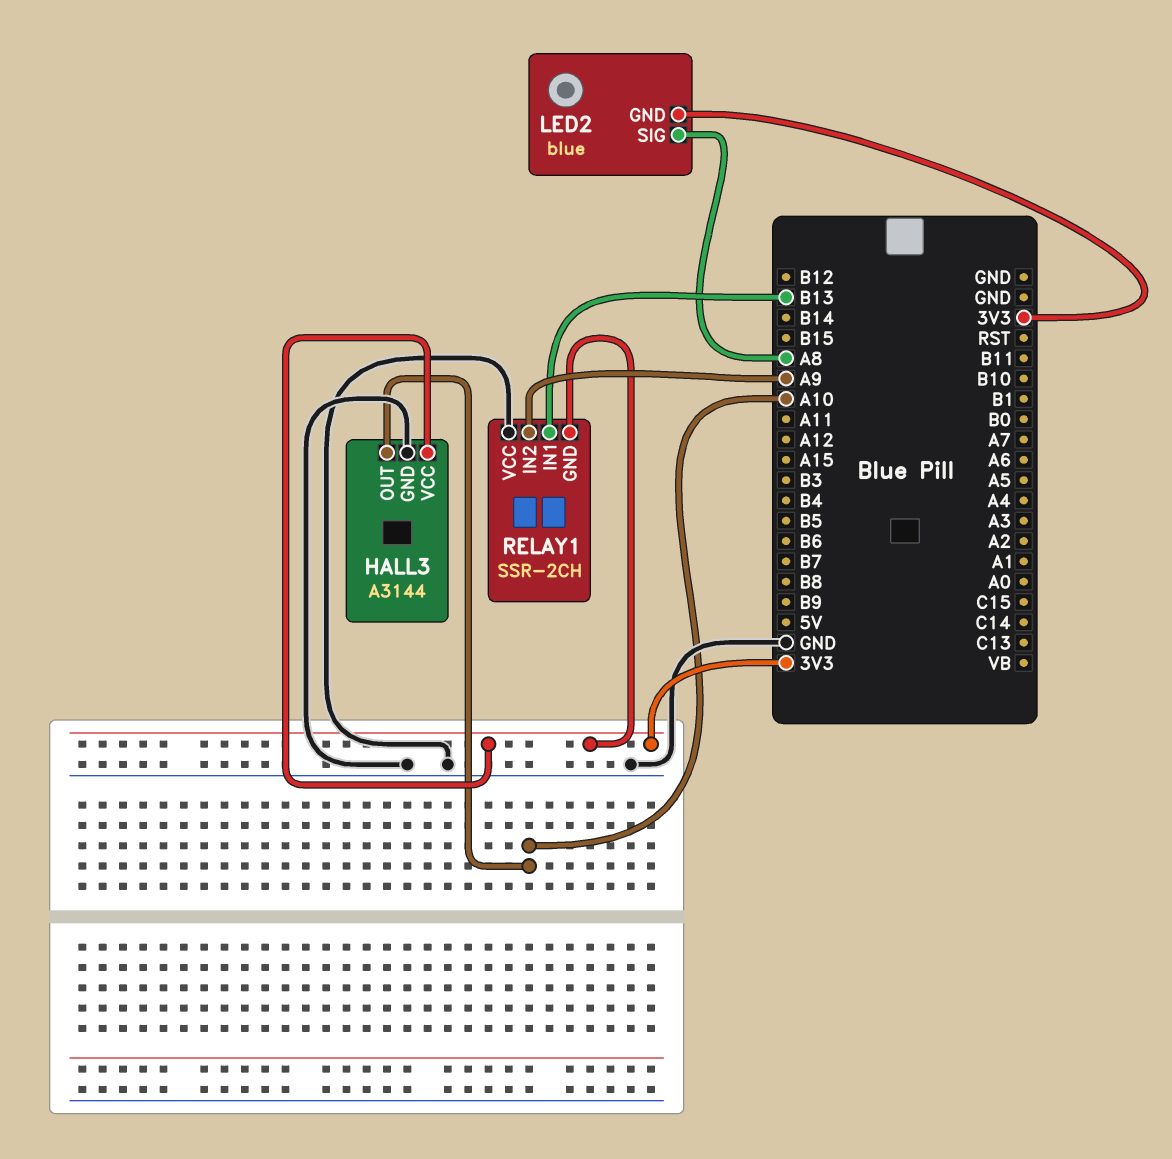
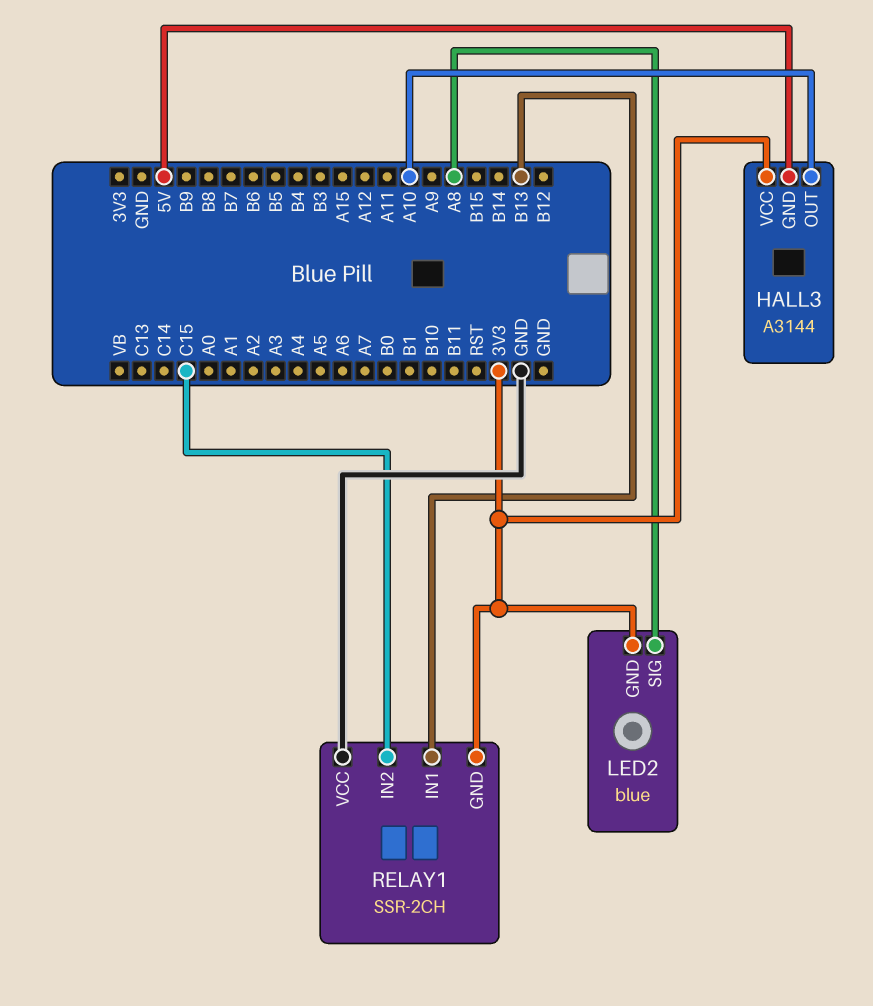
HALL3 pin GND: GND -> 5V
RELAY1 pin IN2: A9 -> C15

